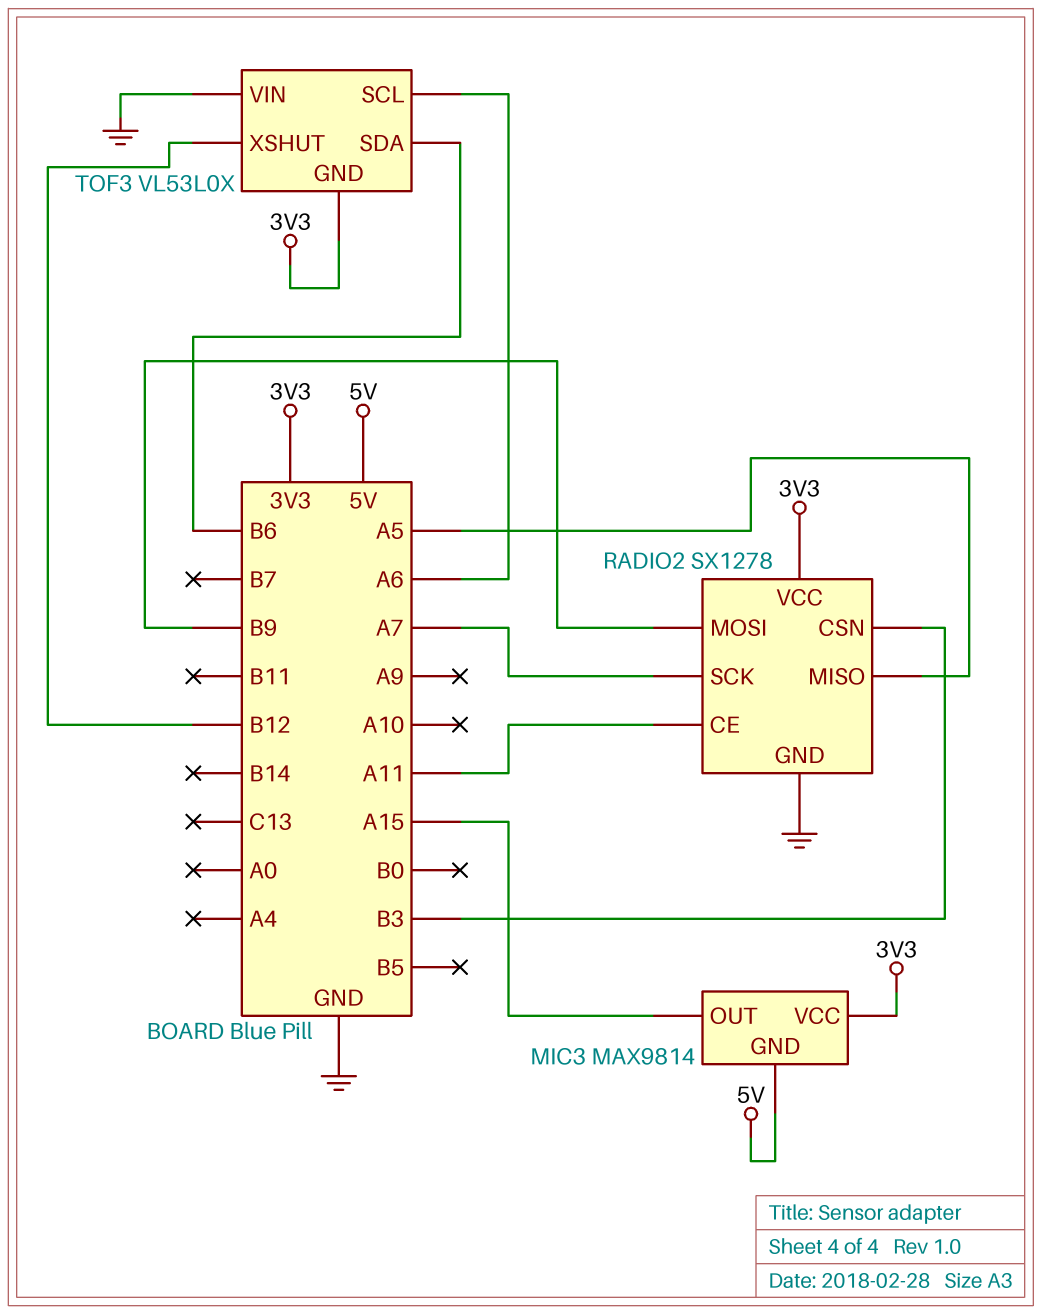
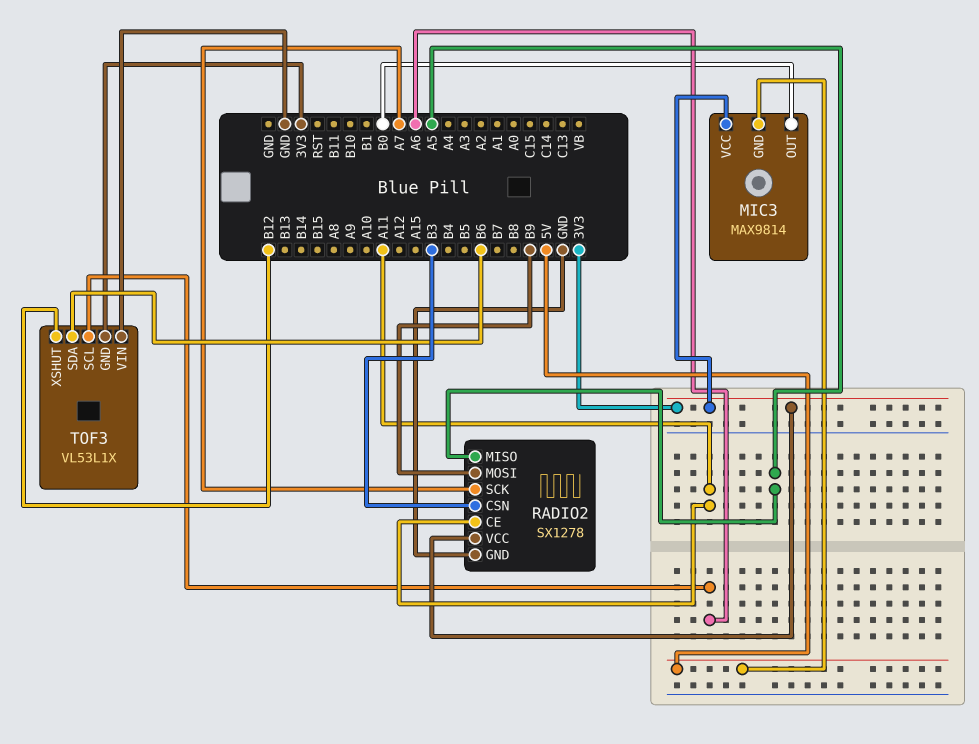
MIC3 pin OUT: A15 -> B0
TOF3: VL53L0X -> VL53L1X

